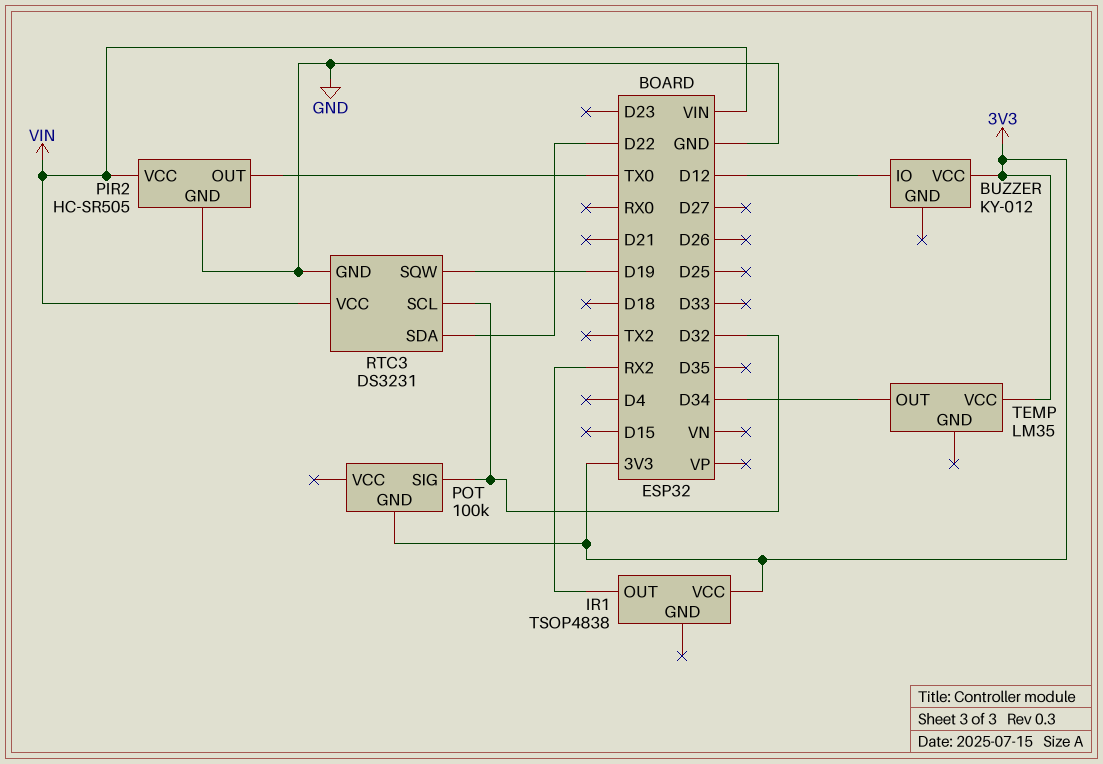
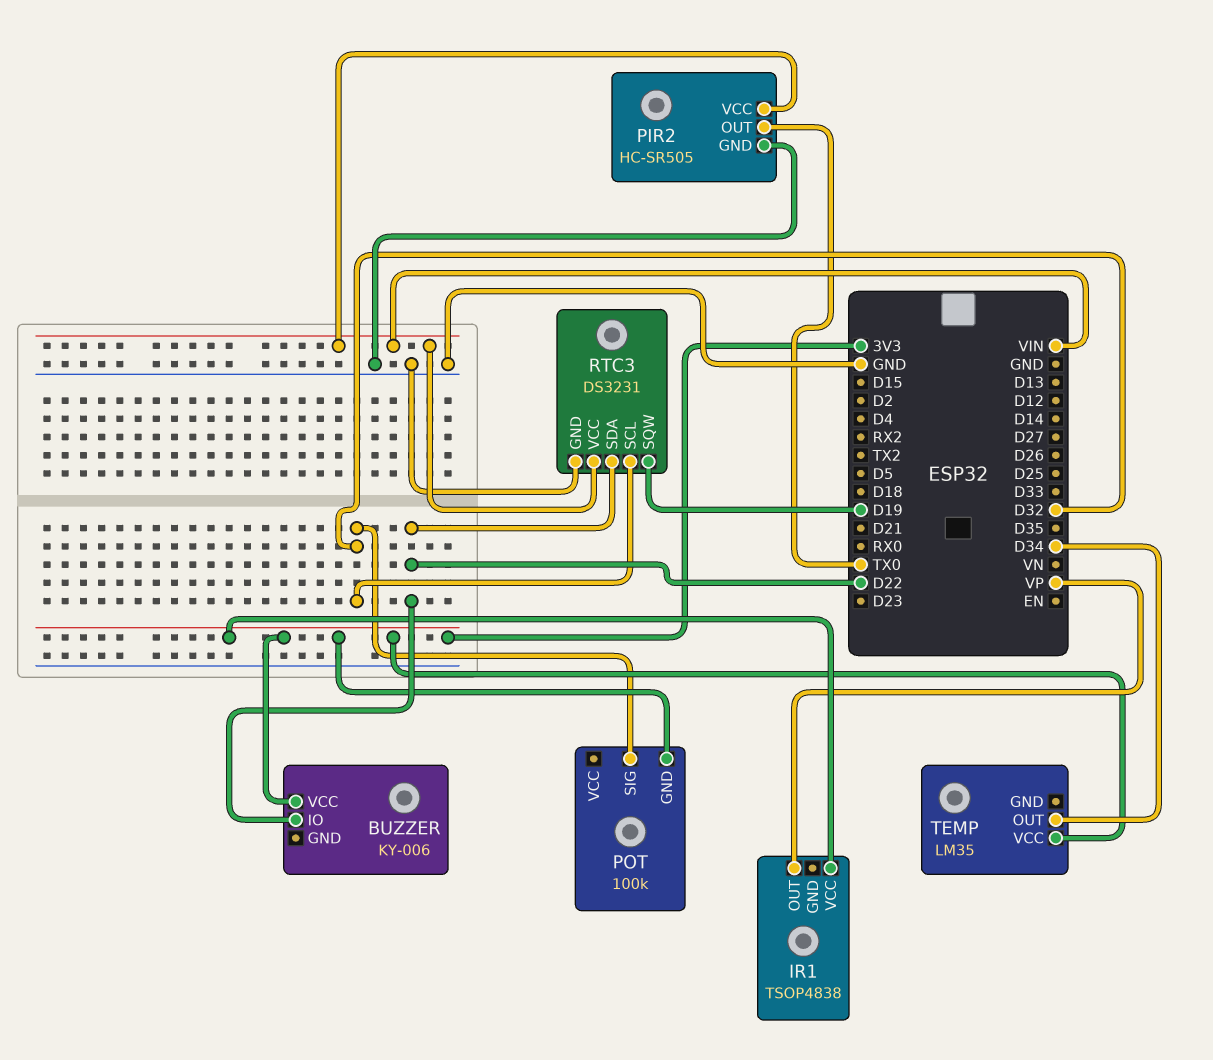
BUZZER: KY-012 -> KY-006
BUZZER pin IO: D12 -> D22
IR1 pin OUT: RX2 -> VP

